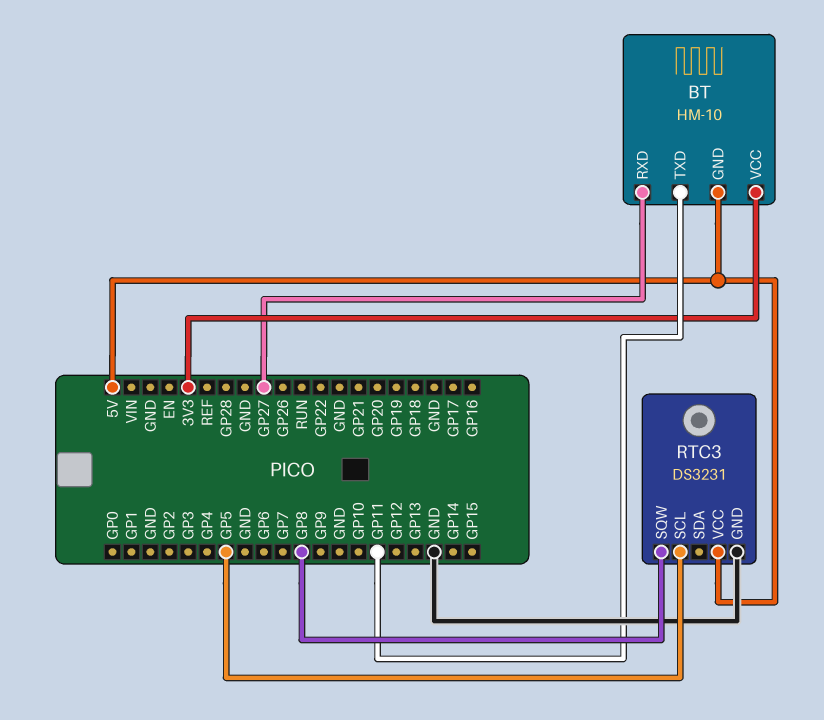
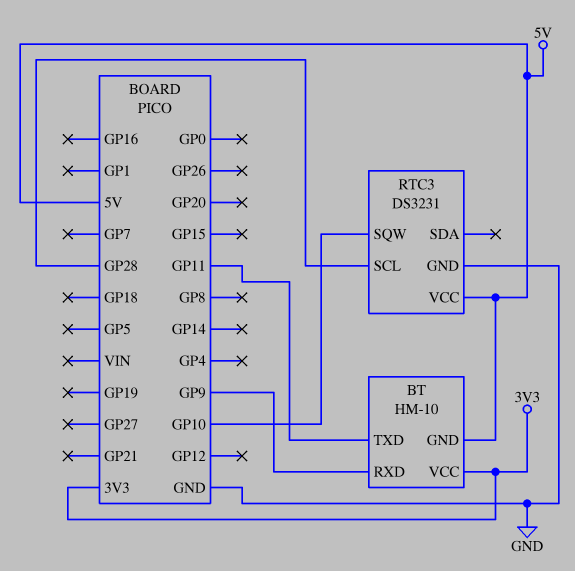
BT pin RXD: GP27 -> GP9
RTC3 pin SCL: GP5 -> GP28
RTC3 pin SQW: GP8 -> GP10

